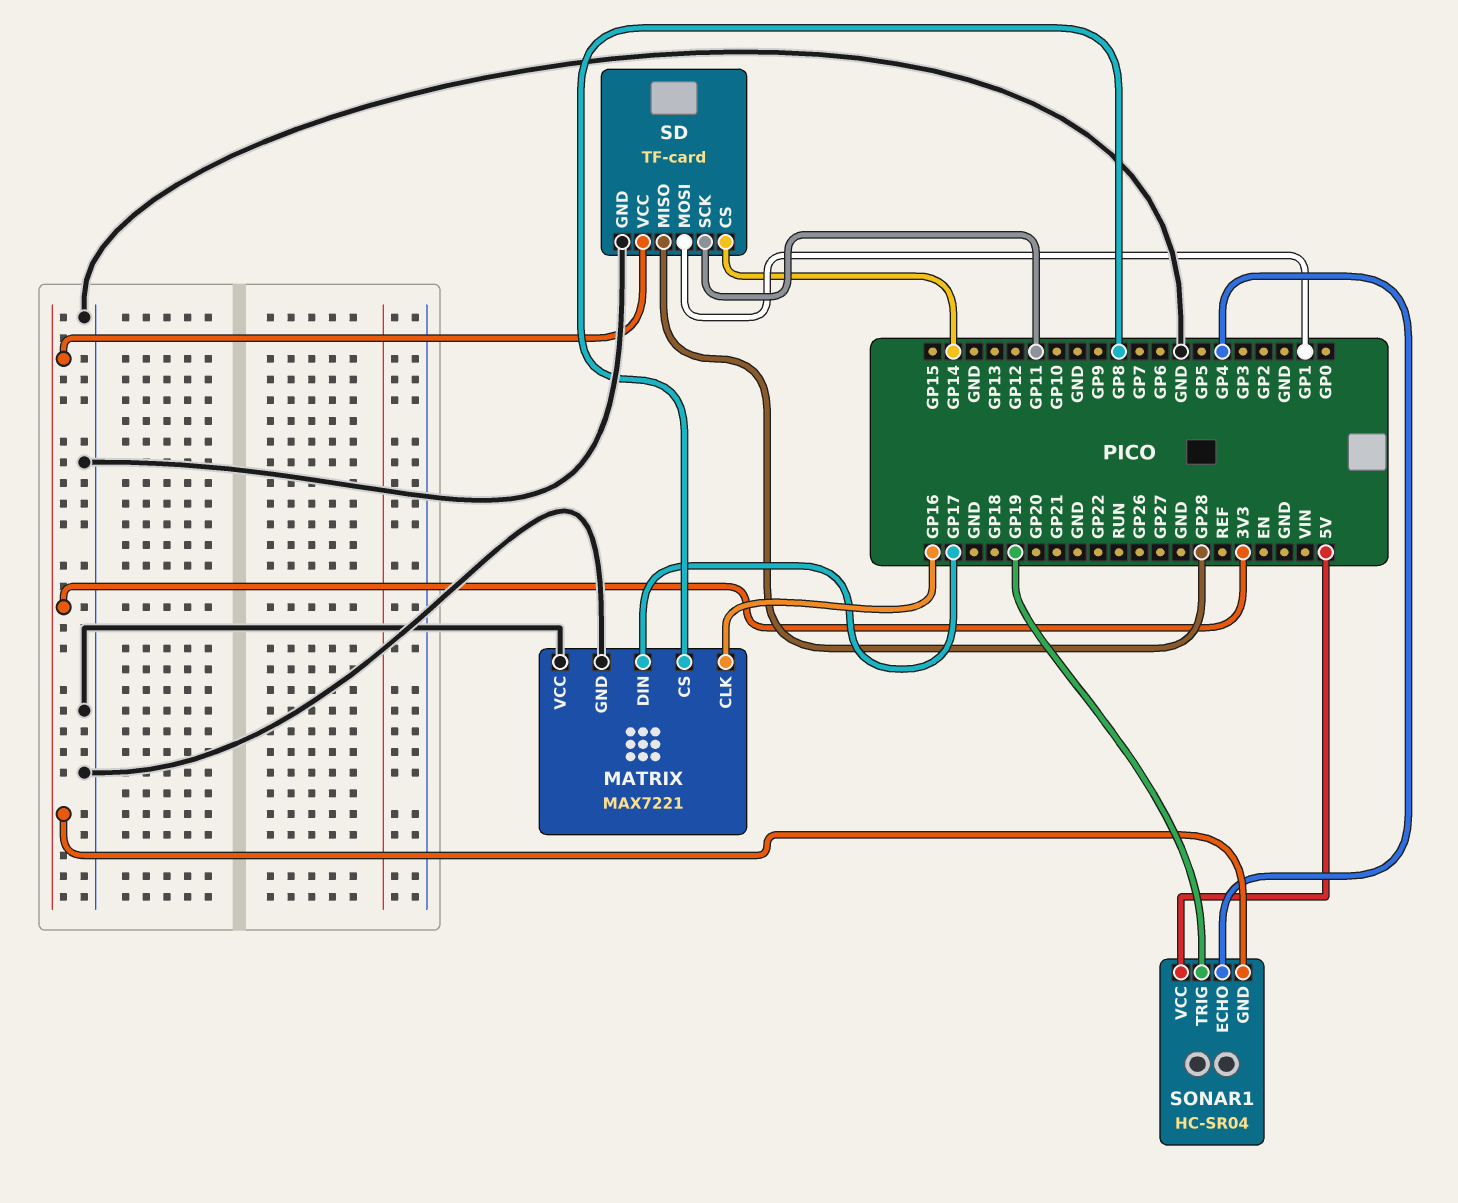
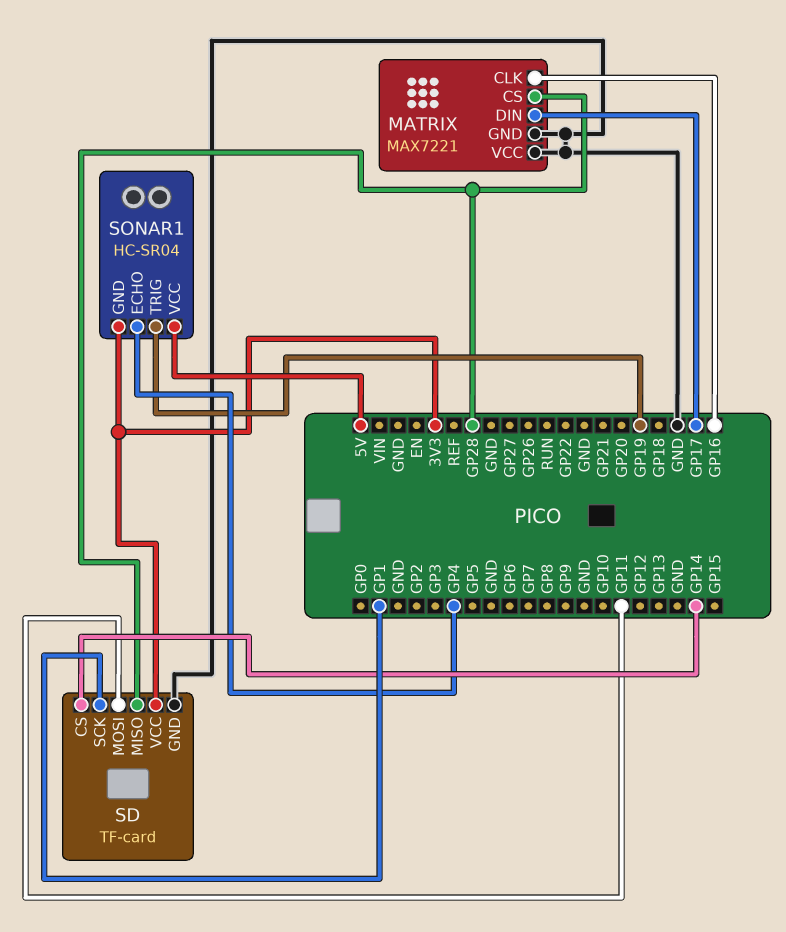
MATRIX pin CS: GP8 -> GP28
SD pin MOSI: GP1 -> GP11
SD pin SCK: GP11 -> GP1

